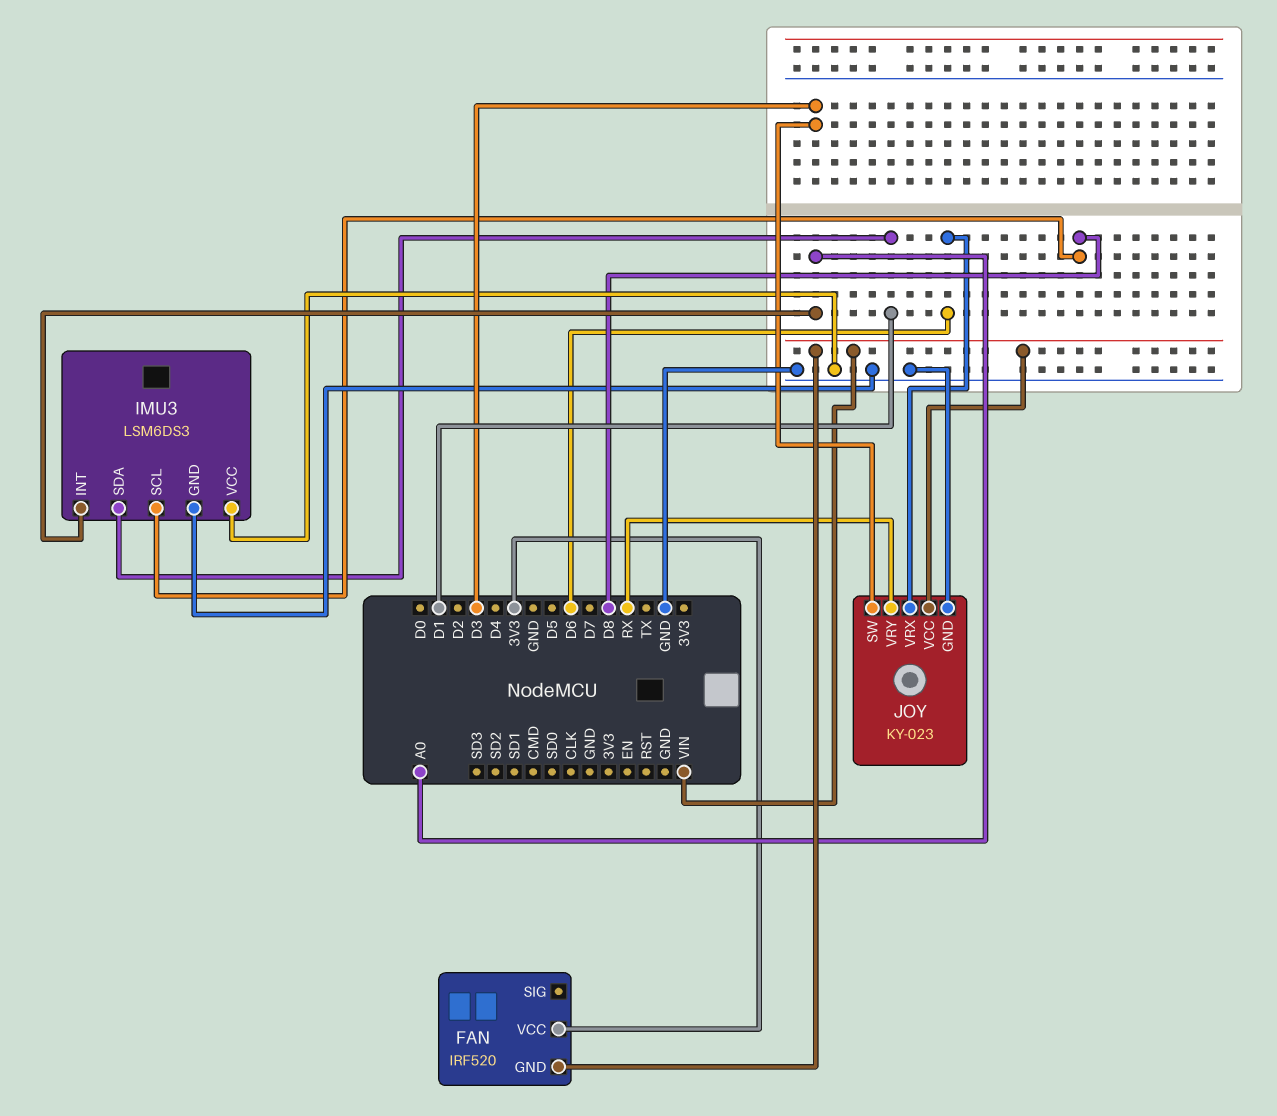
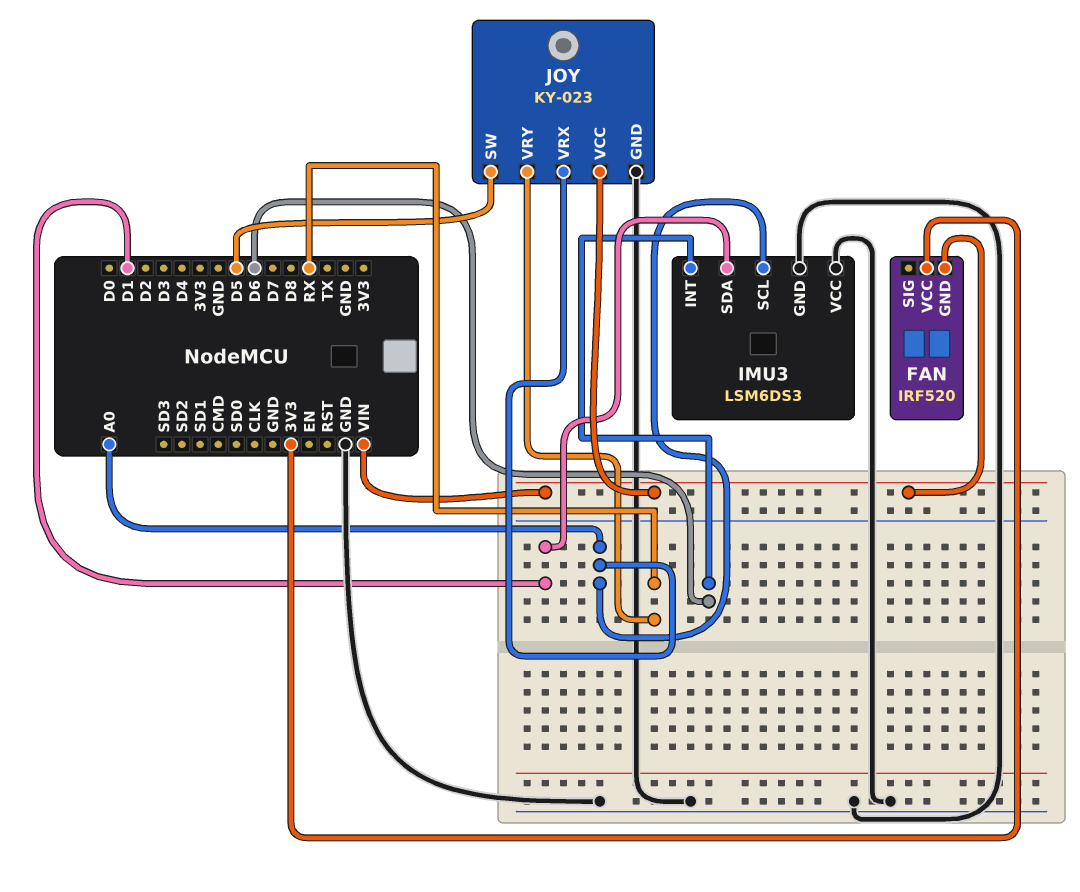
IMU3 pin INT: A0 -> D6
IMU3 pin SCL: D8 -> A0
JOY pin SW: D3 -> D5
JOY pin VRX: D6 -> A0

